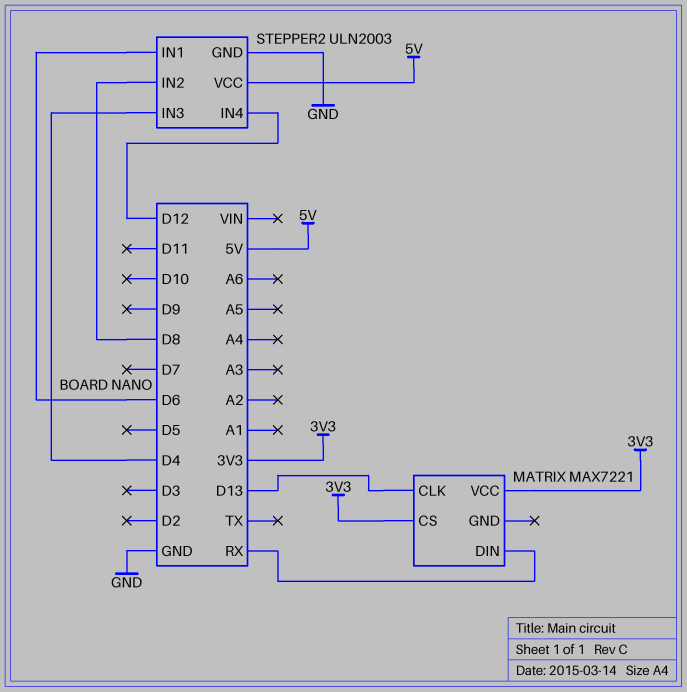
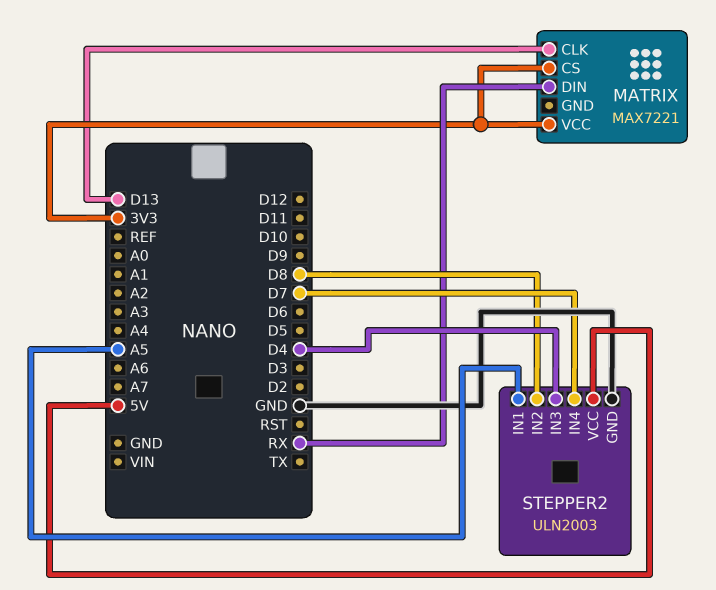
STEPPER2 pin IN1: D6 -> A5
STEPPER2 pin IN4: D12 -> D7

